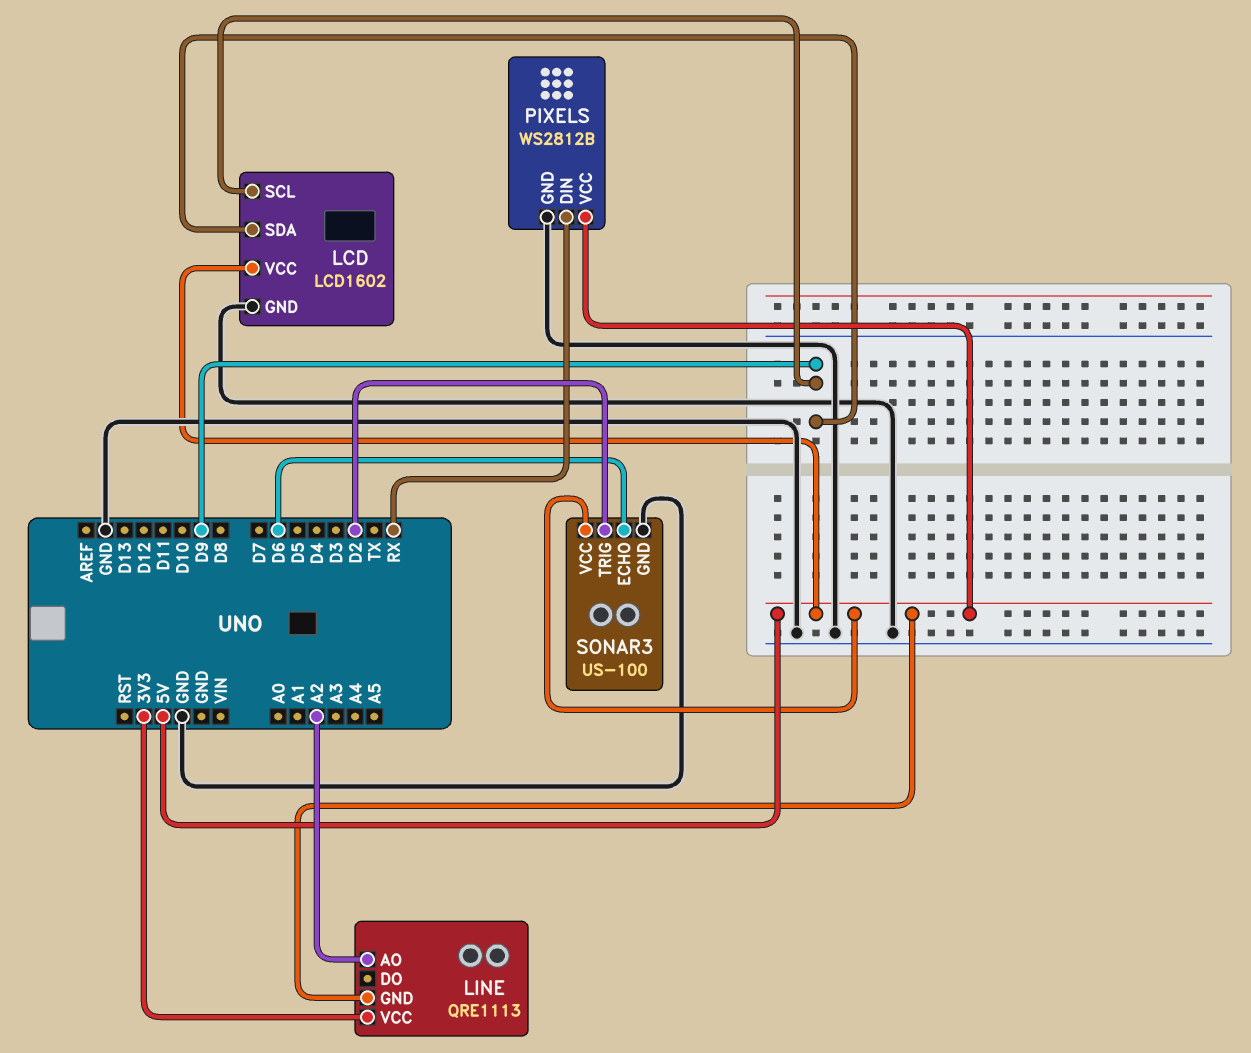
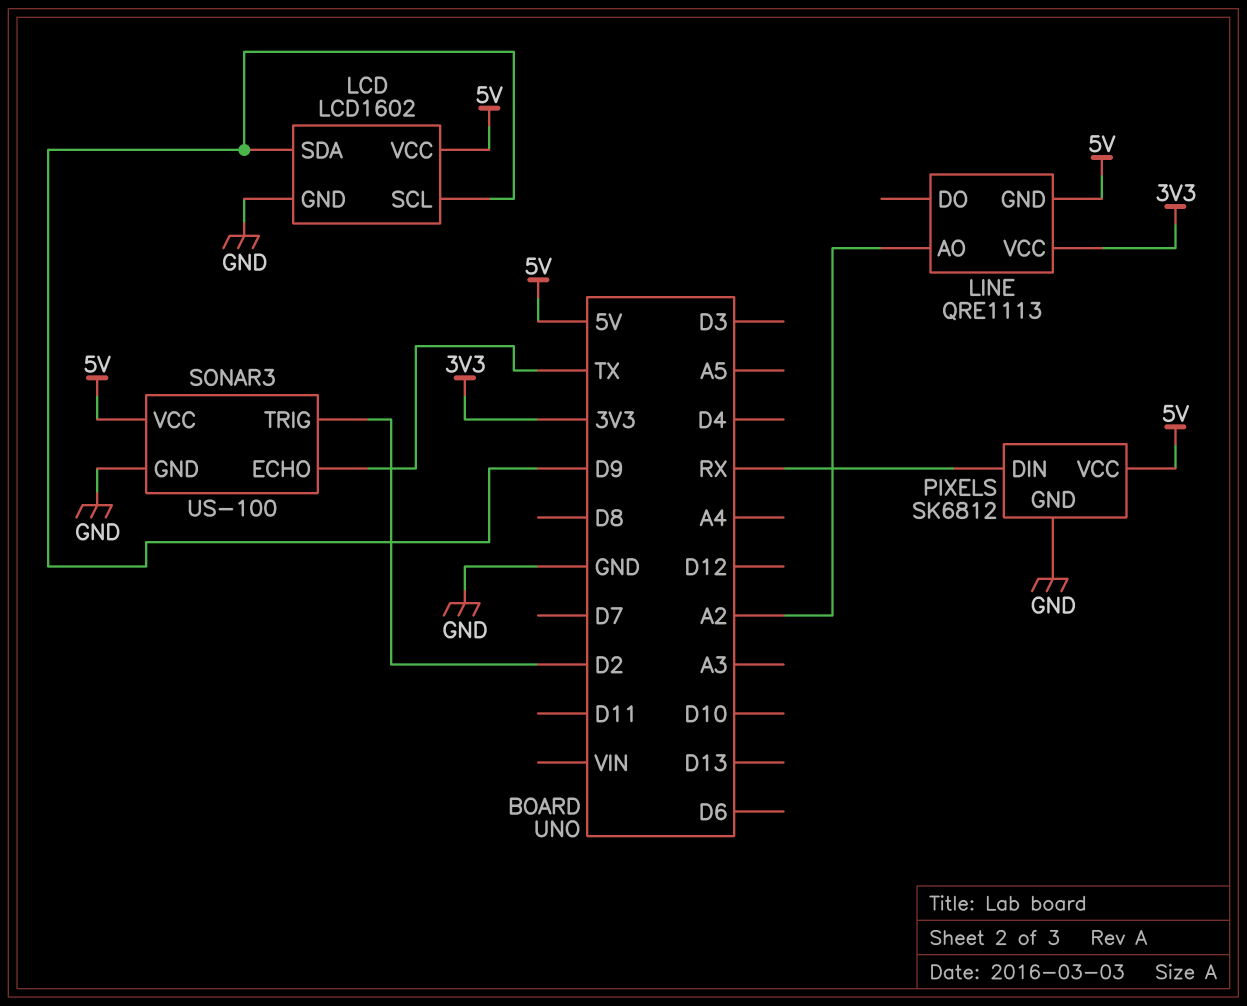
PIXELS: WS2812B -> SK6812
SONAR3 pin ECHO: D6 -> TX

